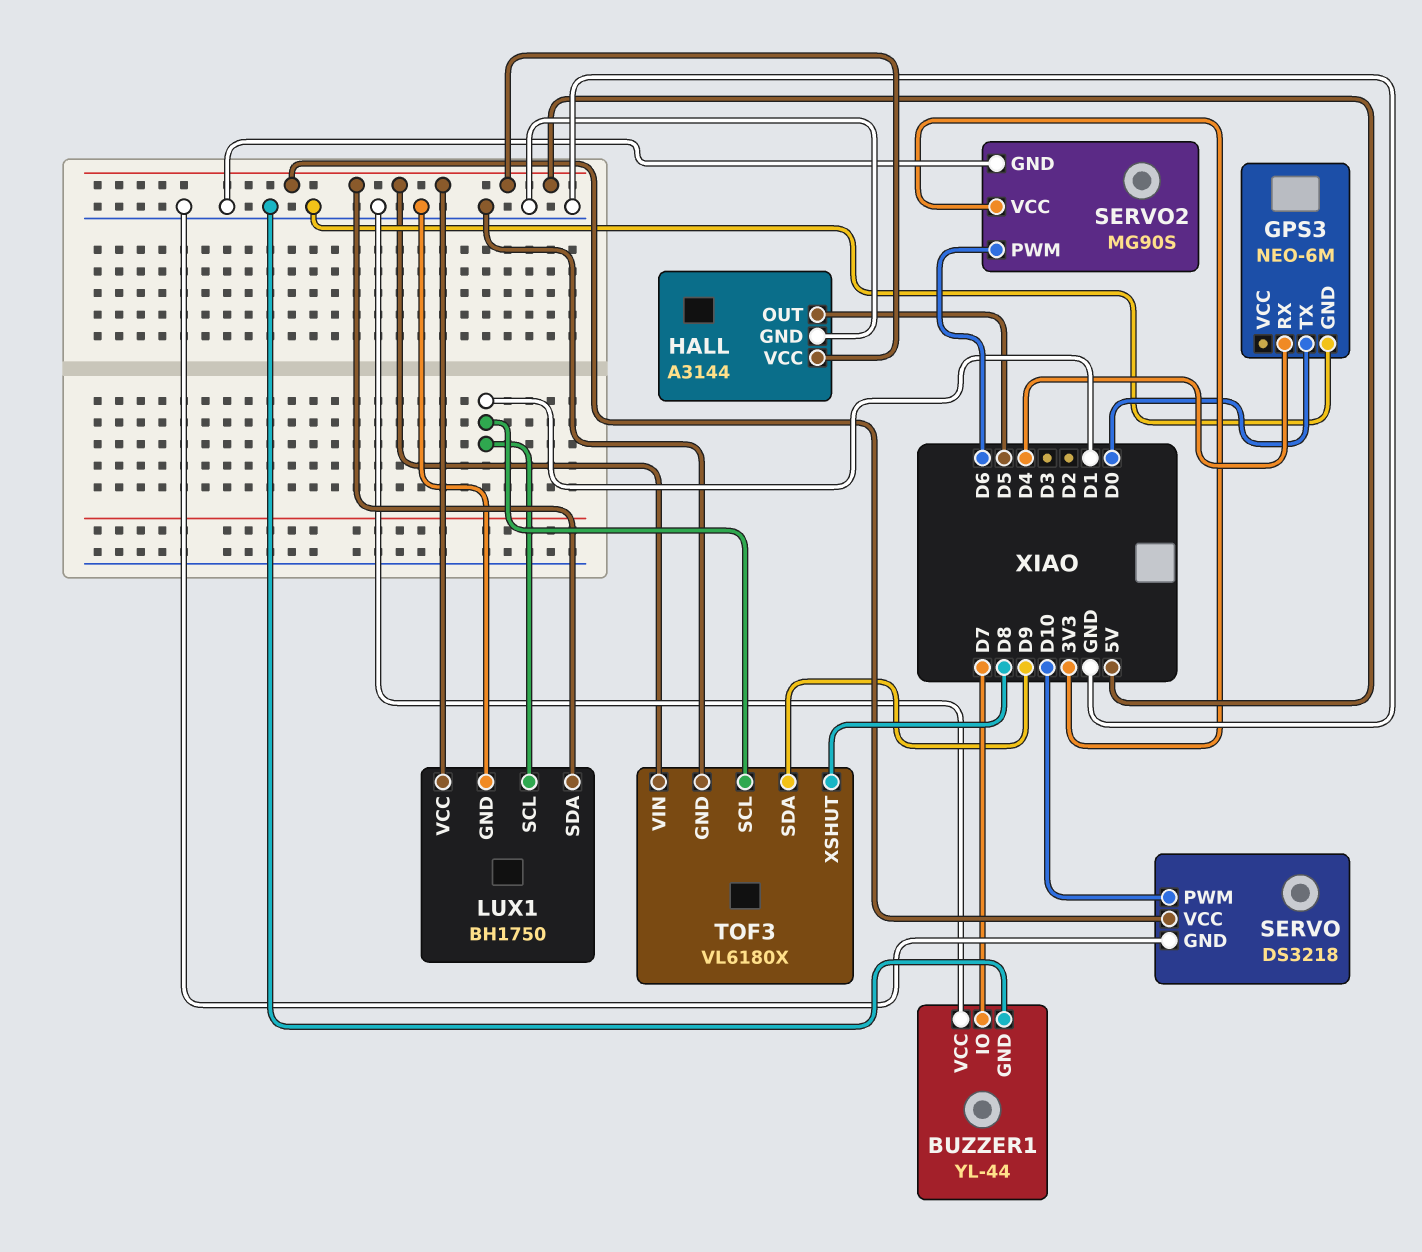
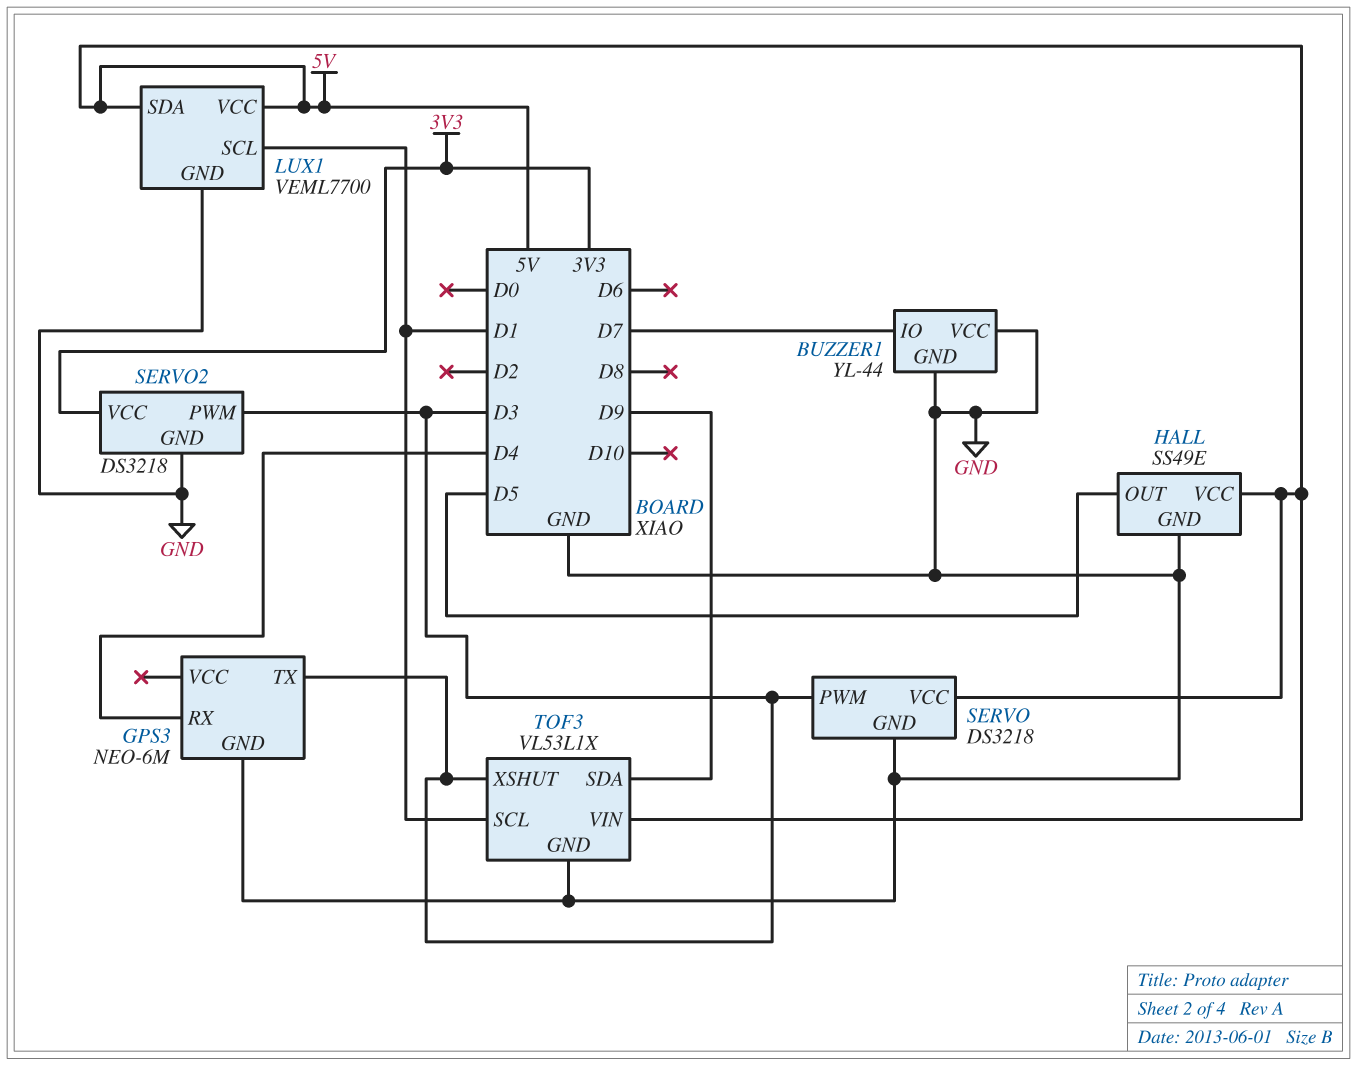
GPS3 pin TX: D0 -> D3
HALL: A3144 -> SS49E
LUX1: BH1750 -> VEML7700
SERVO pin PWM: D10 -> D3
SERVO2: MG90S -> DS3218
SERVO2 pin PWM: D6 -> D3
TOF3: VL6180X -> VL53L1X
TOF3 pin XSHUT: D8 -> D3

